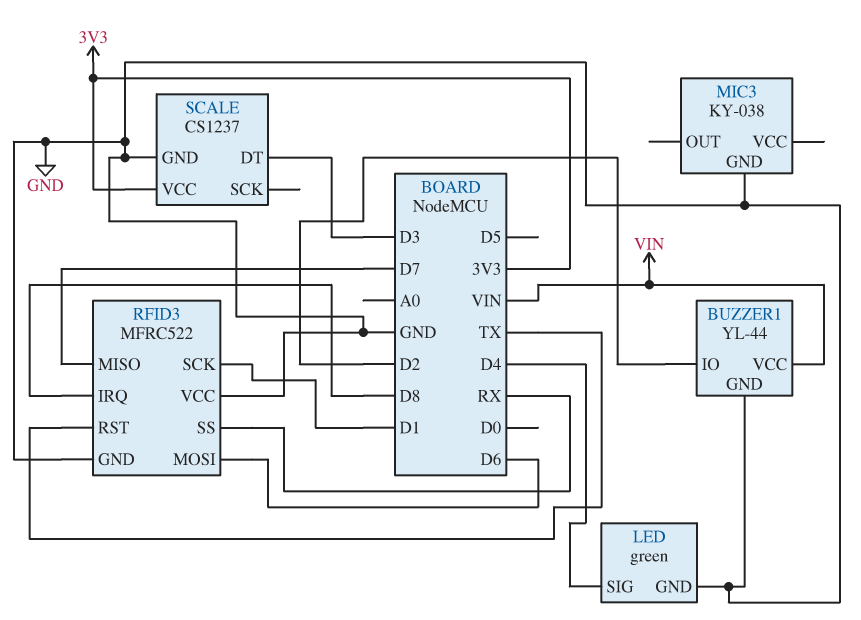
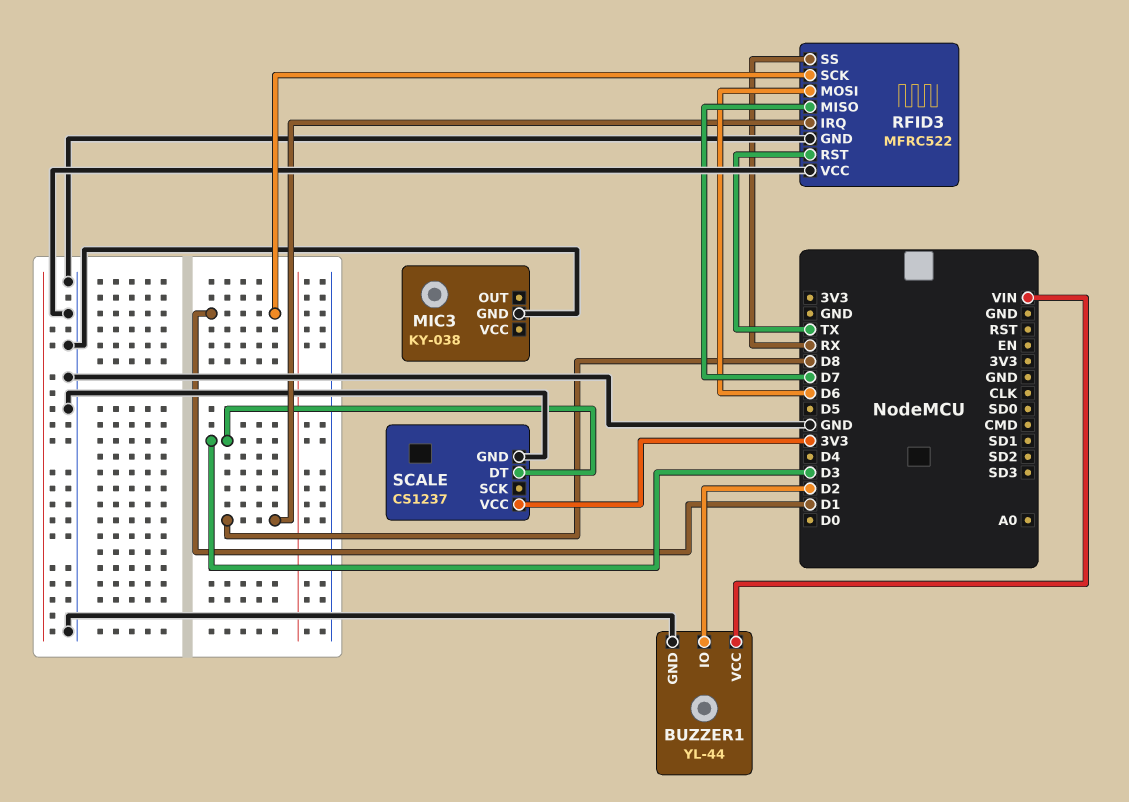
LED: green -> none
LED pin GND: GND -> none
LED pin SIG: D4 -> none

